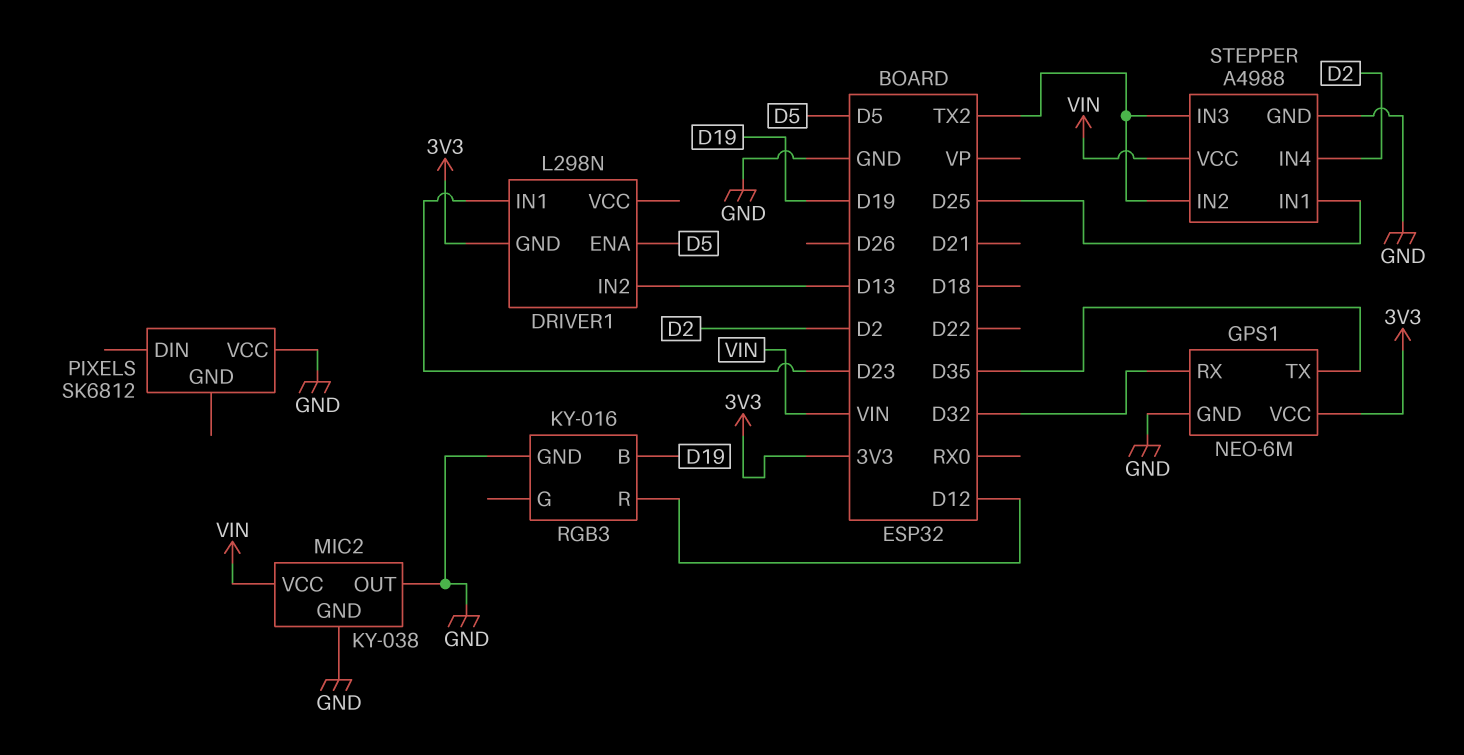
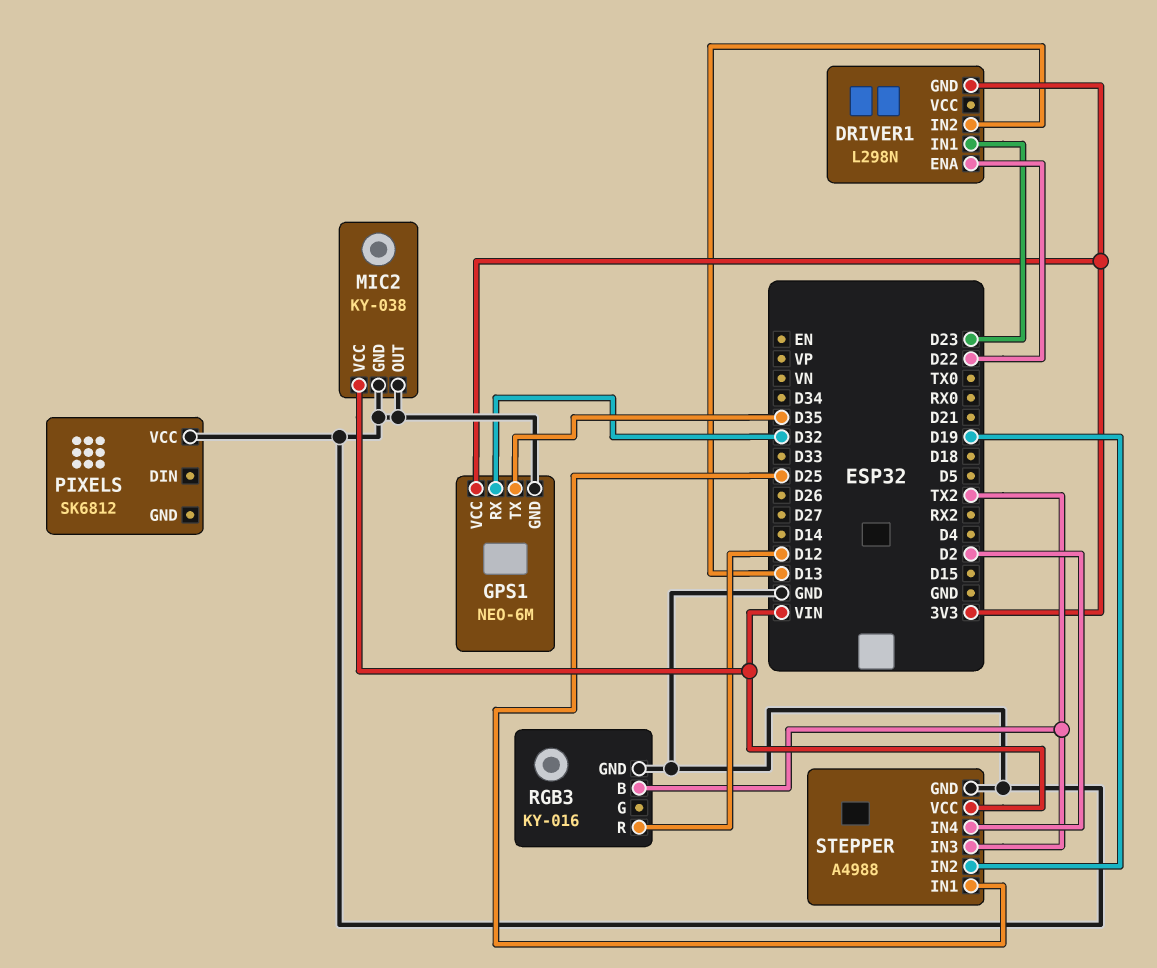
DRIVER1 pin ENA: D5 -> D22
RGB3 pin B: D19 -> TX2
STEPPER pin IN2: TX2 -> D19

